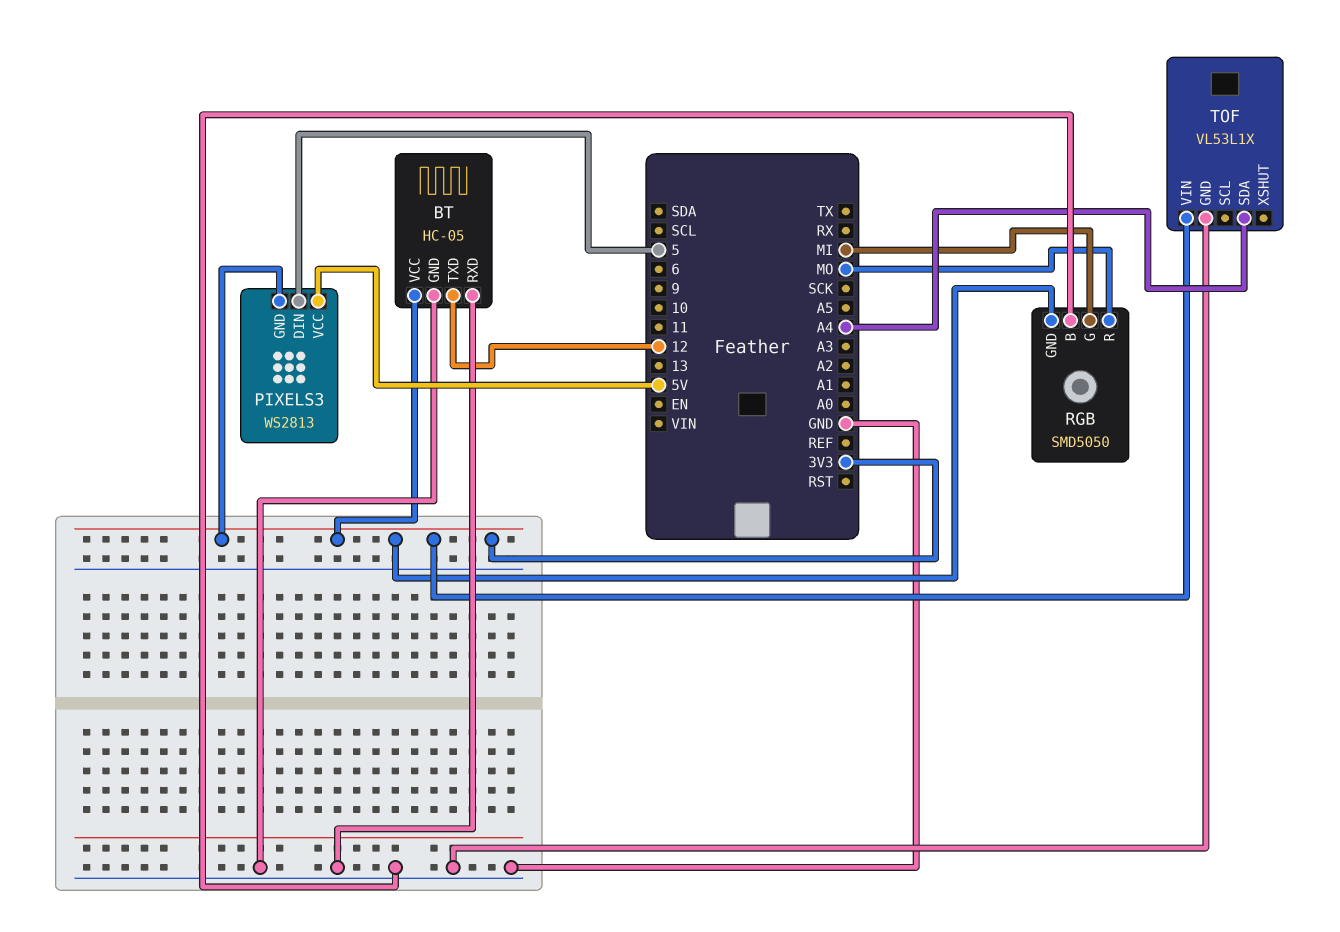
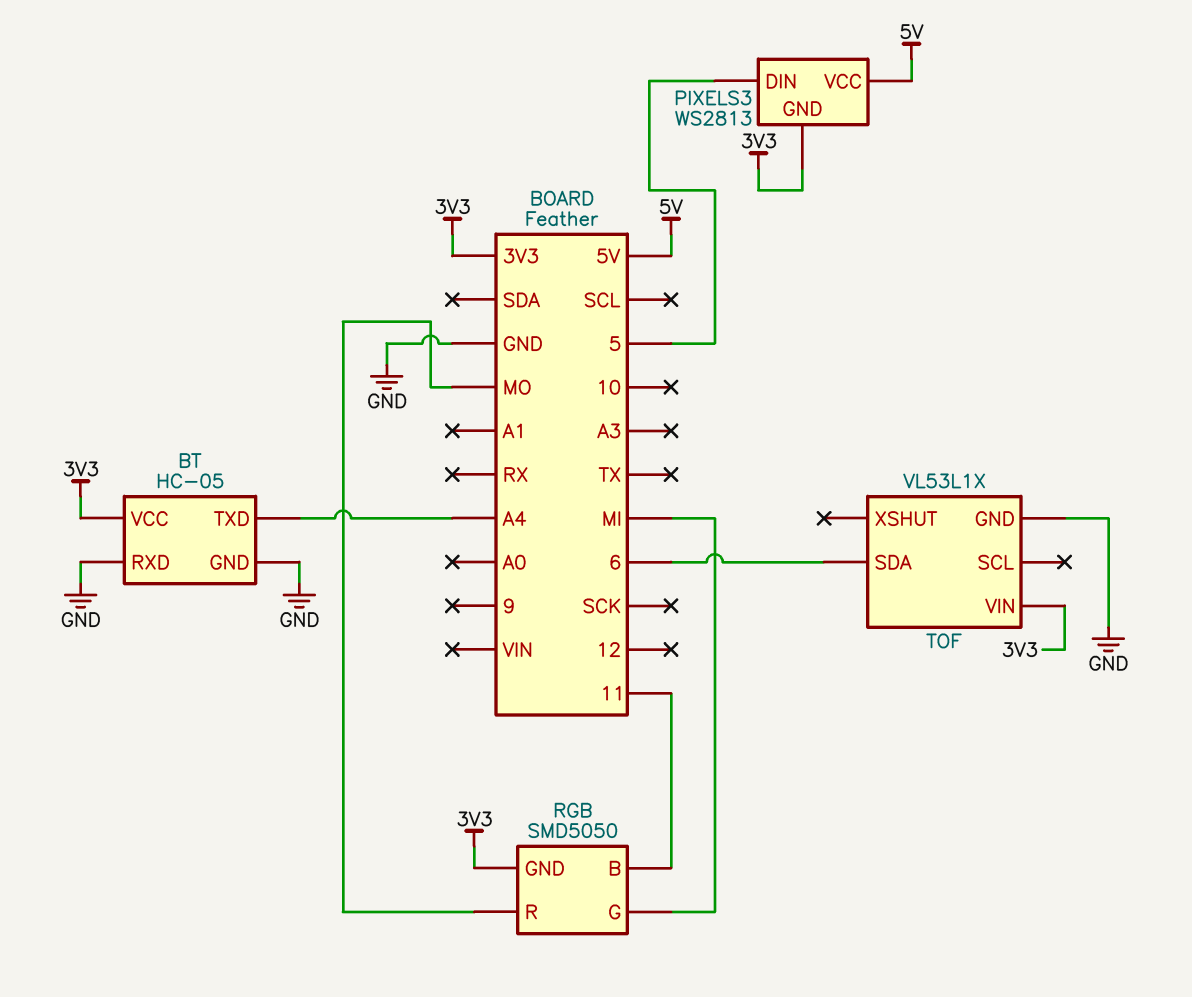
BT pin TXD: 12 -> A4
RGB pin B: GND -> 11
TOF pin SDA: A4 -> 6

